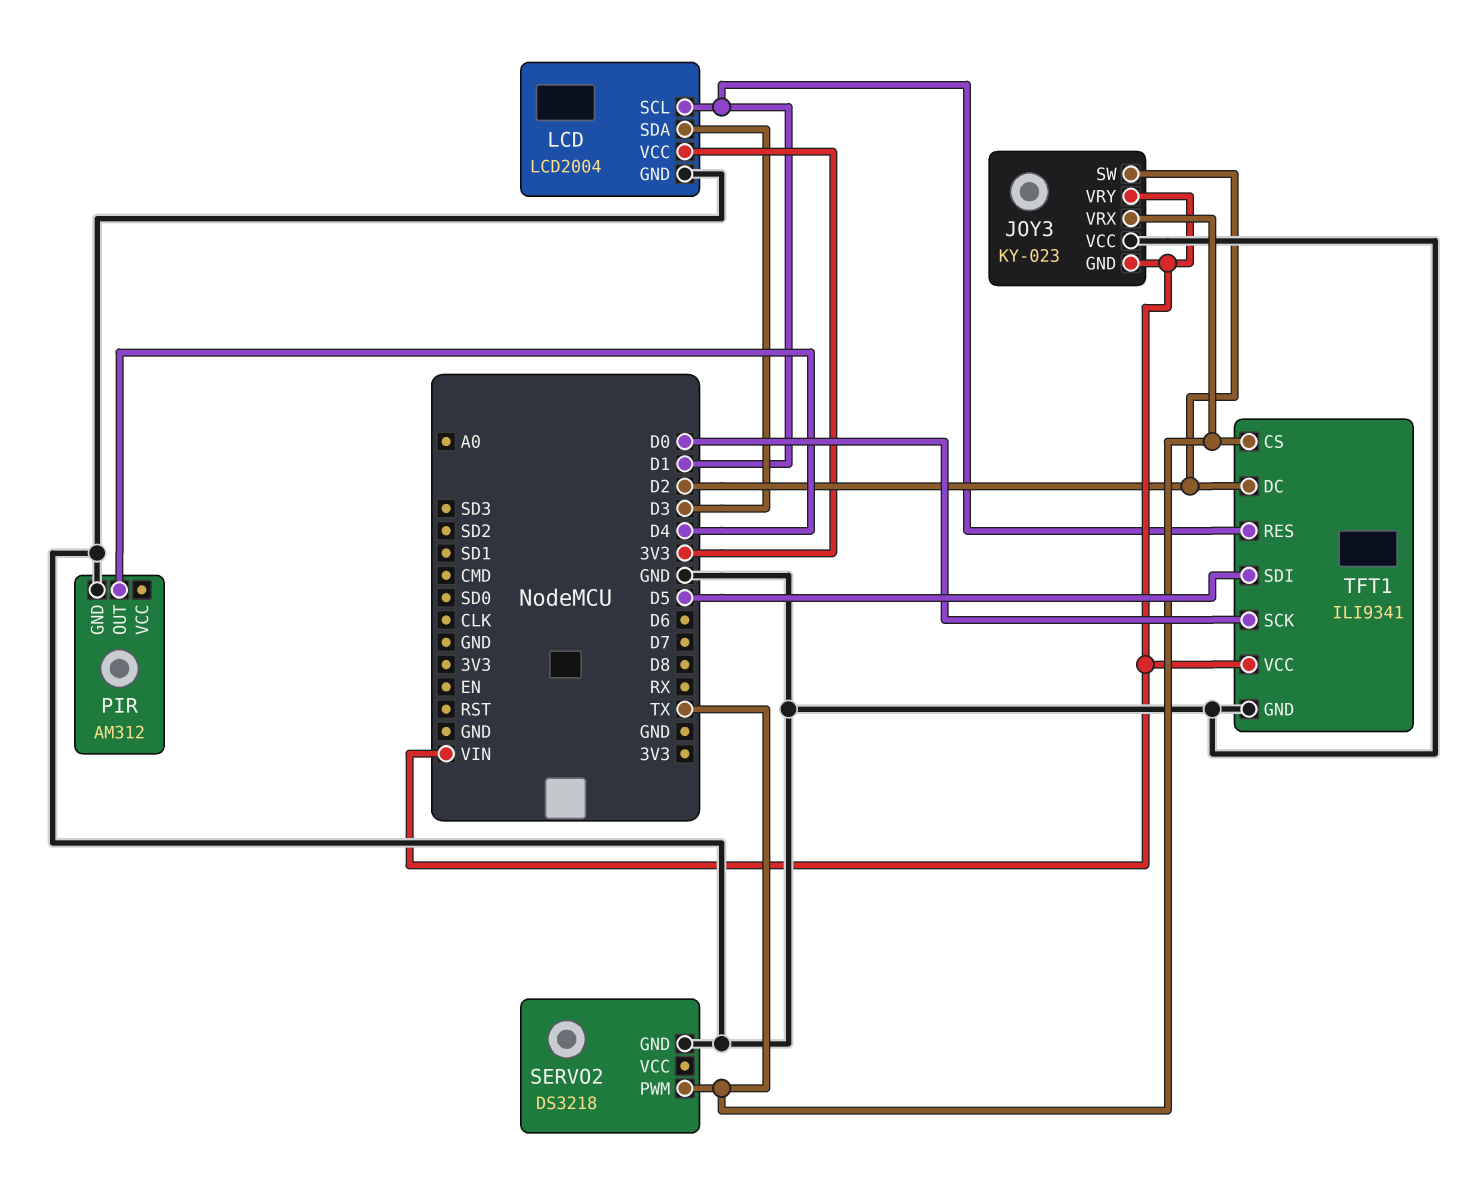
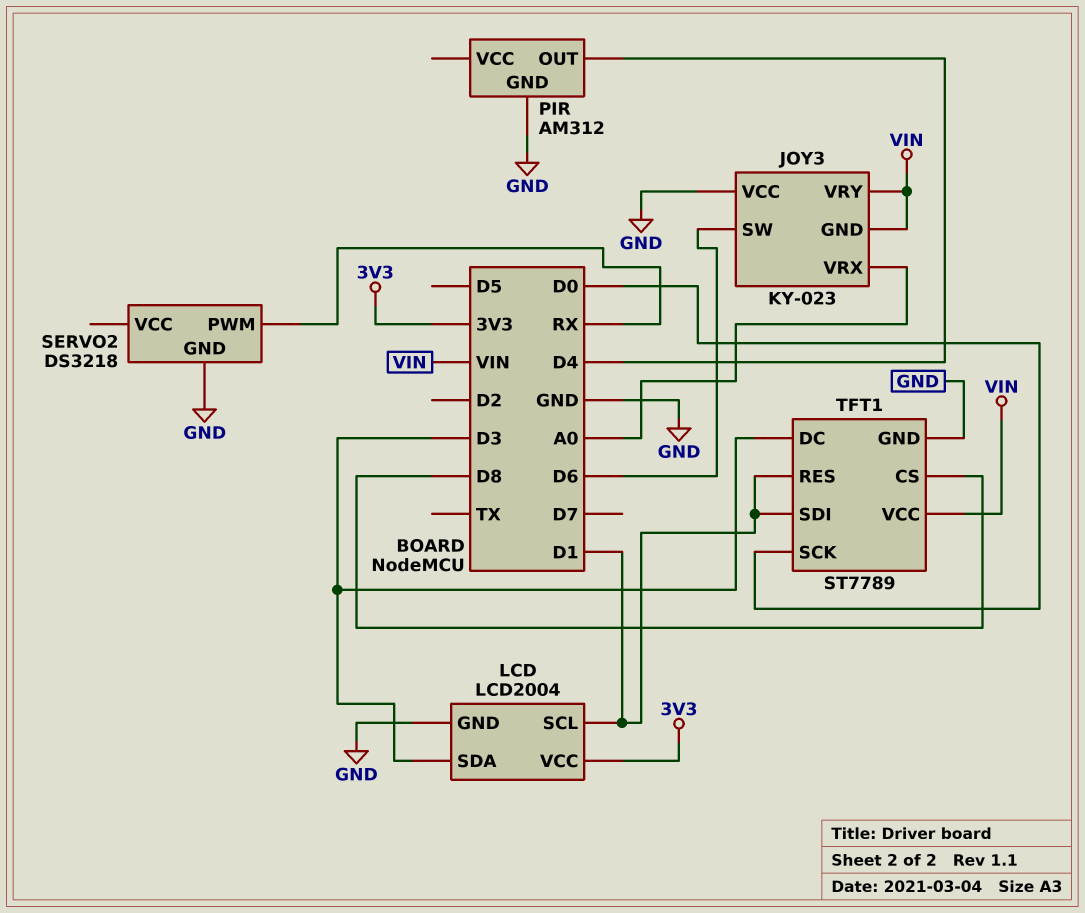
JOY3 pin SW: D2 -> D6
JOY3 pin VRX: TX -> A0
SERVO2 pin PWM: TX -> RX
TFT1: ILI9341 -> ST7789
TFT1 pin CS: TX -> D8
TFT1 pin DC: D2 -> D3
TFT1 pin SDI: D5 -> D1

